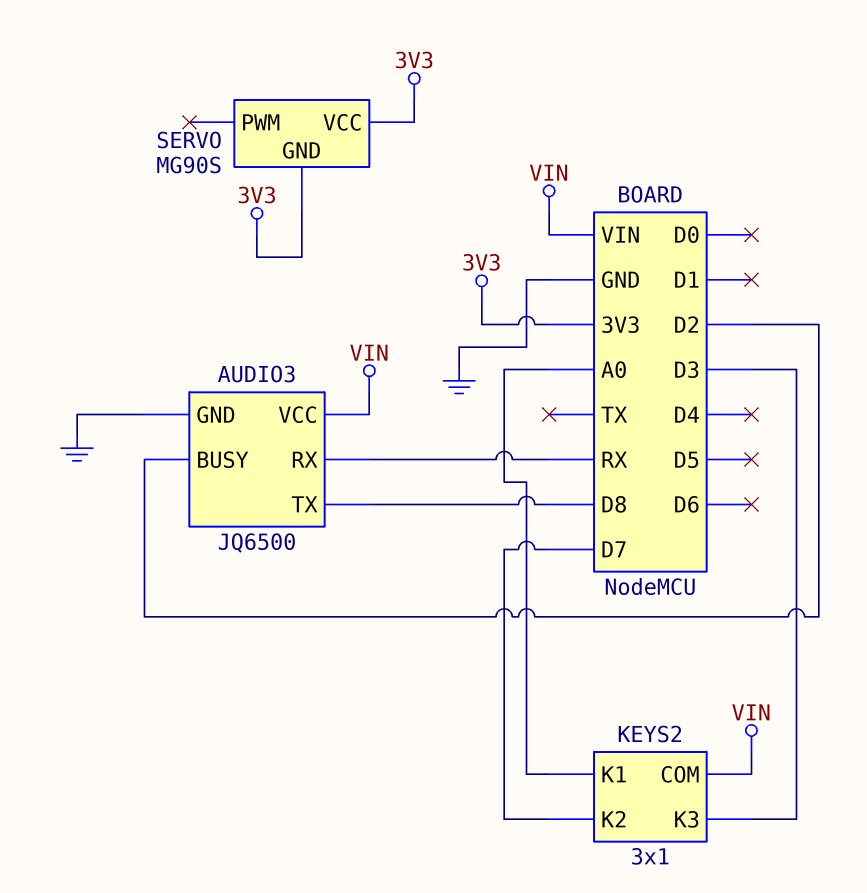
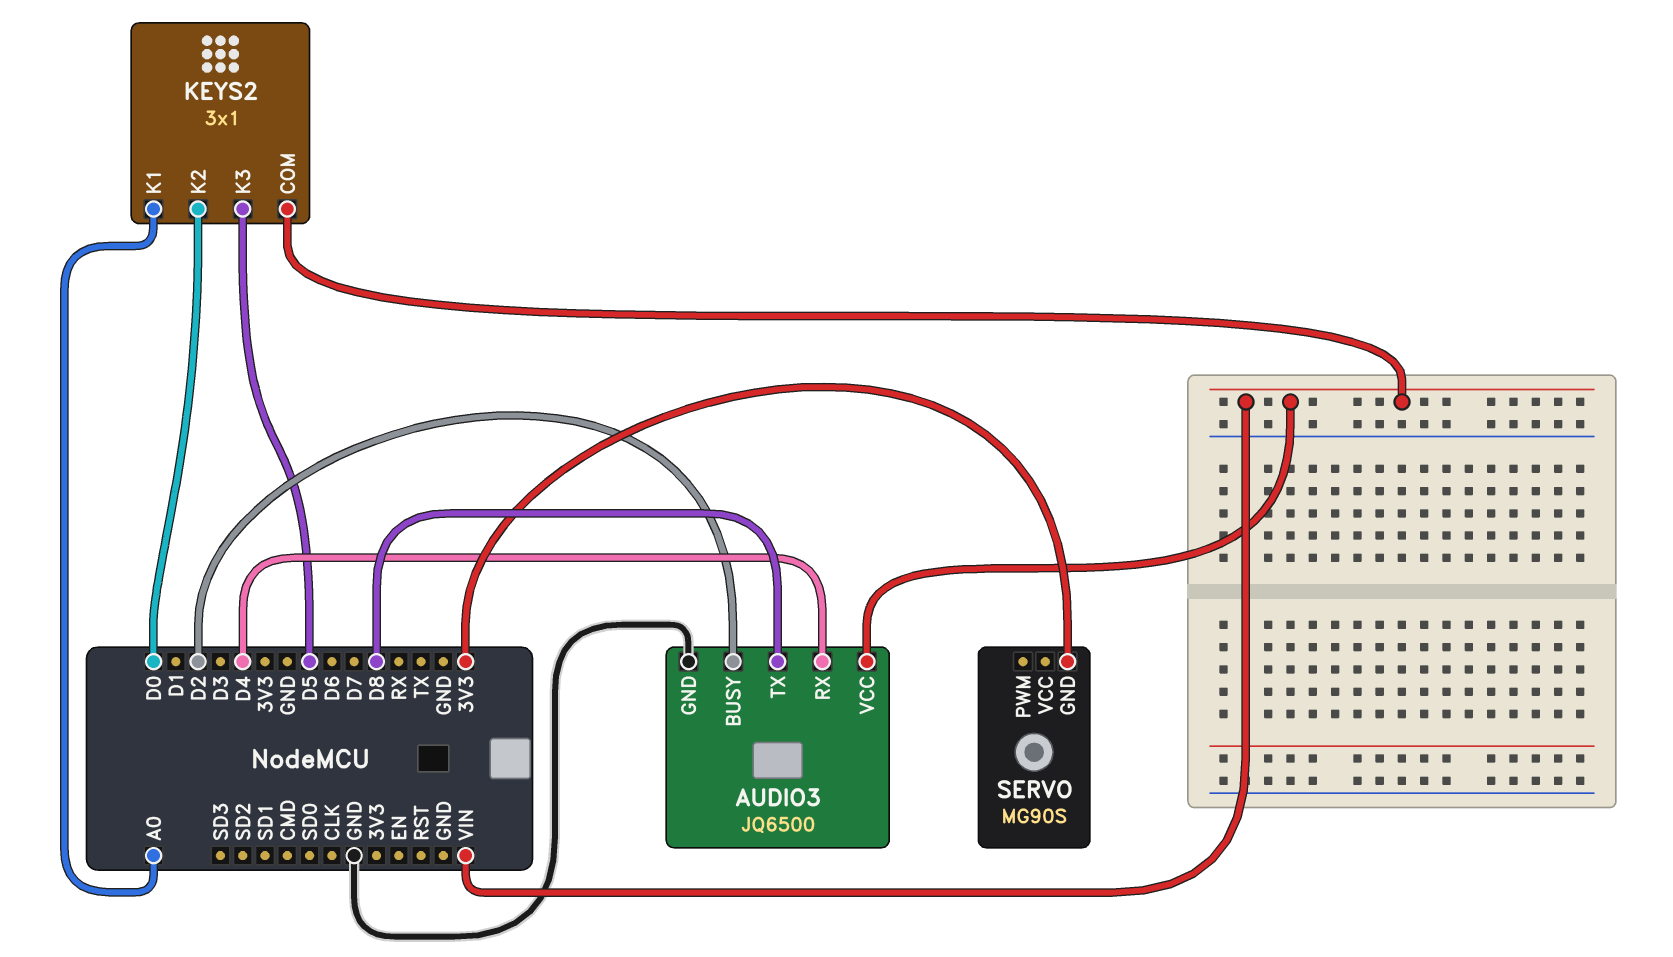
AUDIO3 pin RX: RX -> D4
KEYS2 pin K2: D7 -> D0
KEYS2 pin K3: D3 -> D5
SERVO pin VCC: 3V3 -> none

